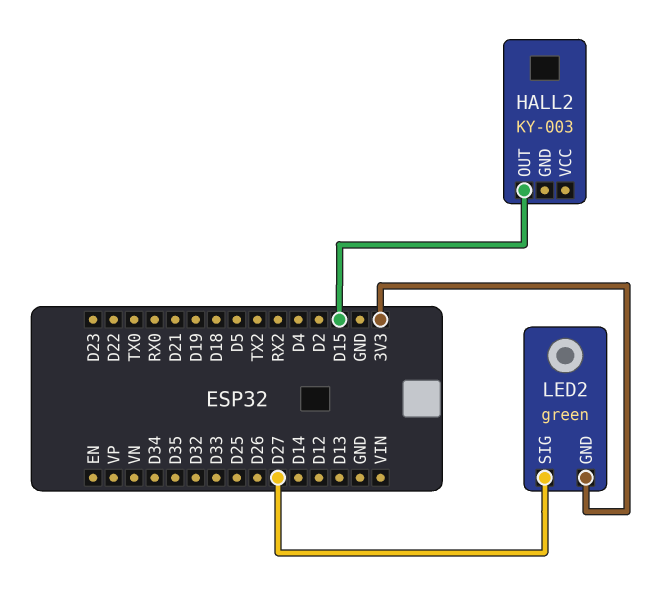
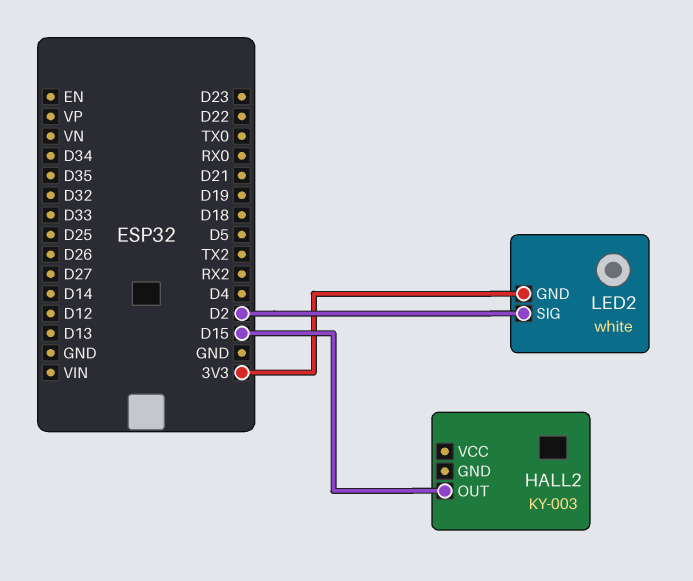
LED2: green -> white
LED2 pin SIG: D27 -> D2

